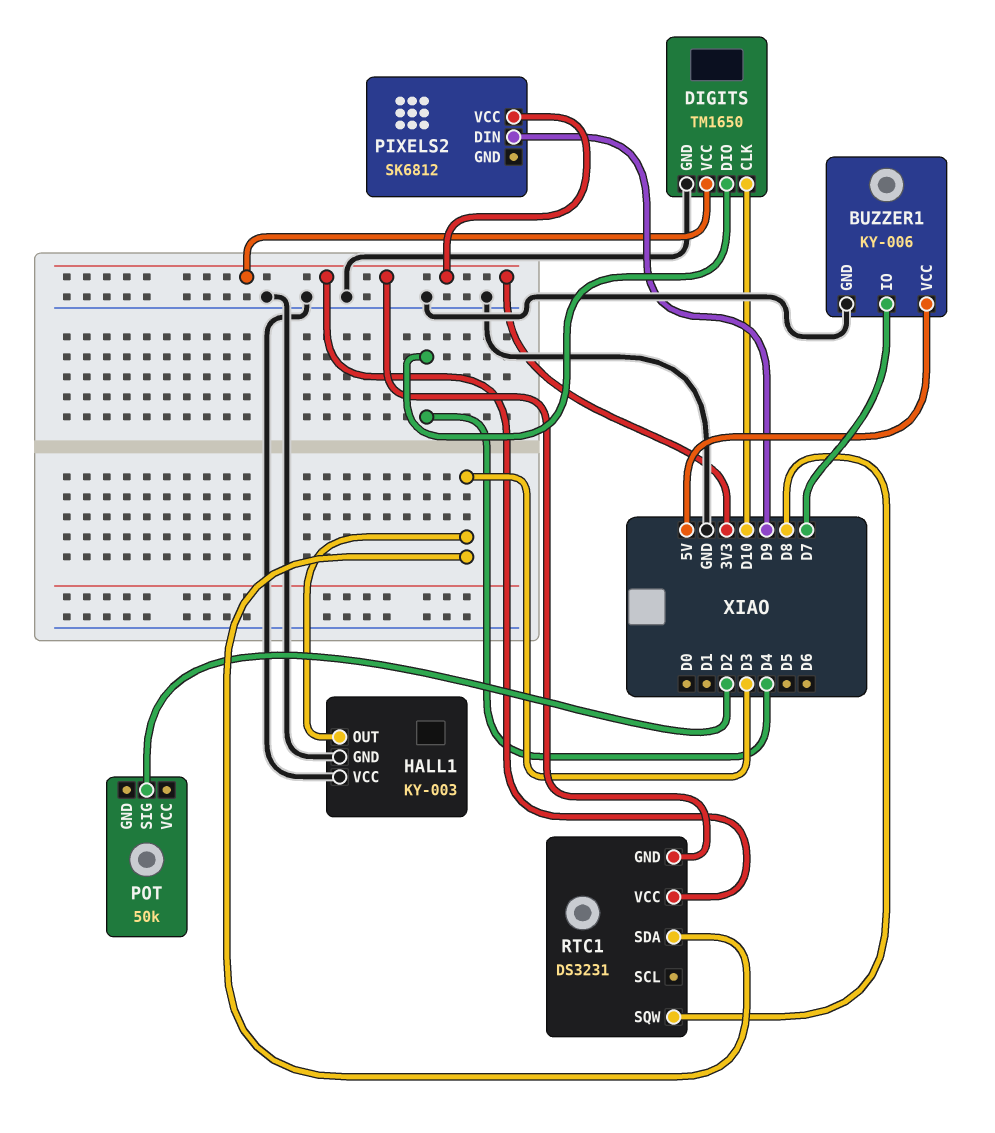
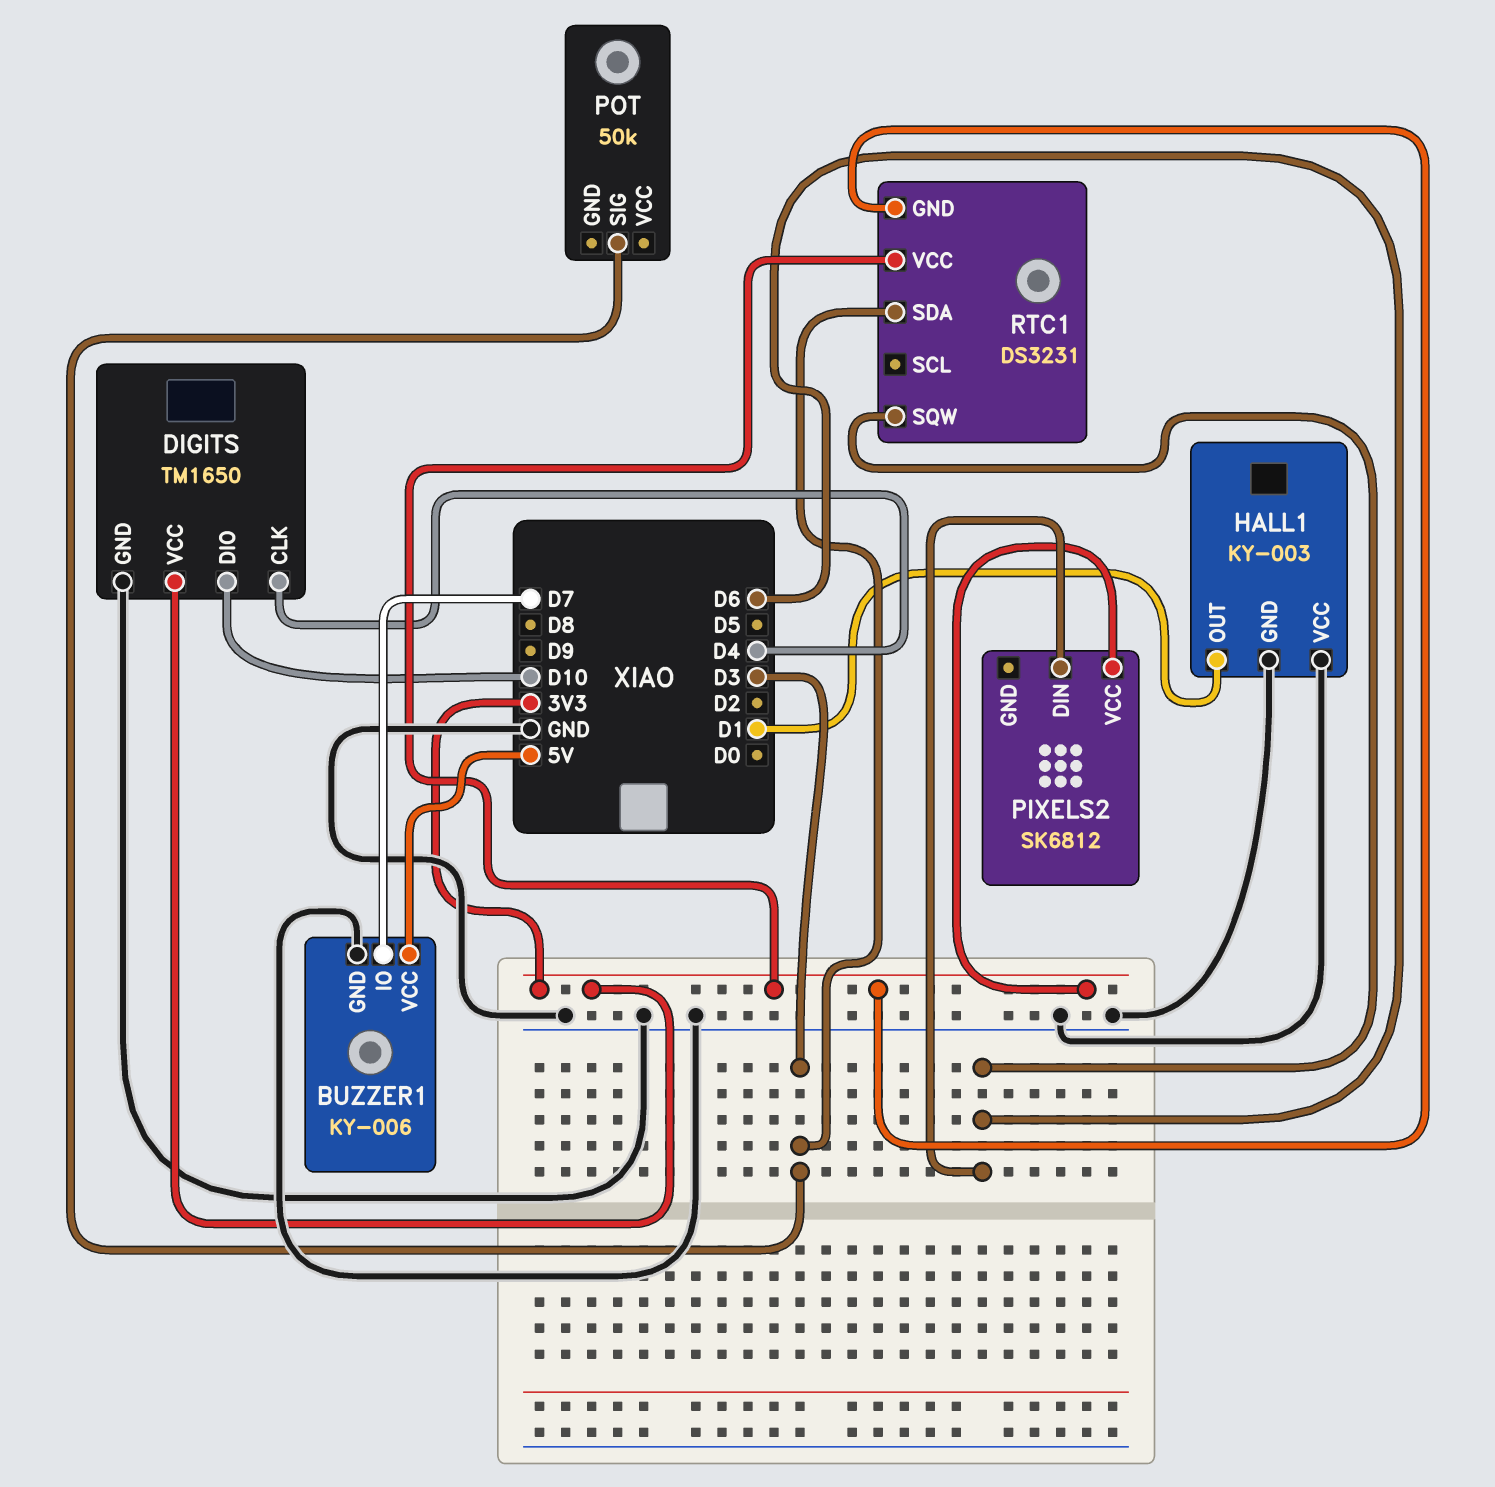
DIGITS pin CLK: D10 -> D4
DIGITS pin DIO: D4 -> D10
HALL1 pin OUT: D3 -> D1
PIXELS2 pin DIN: D9 -> D6
POT pin SIG: D2 -> D3
RTC1 pin SQW: D8 -> D6

